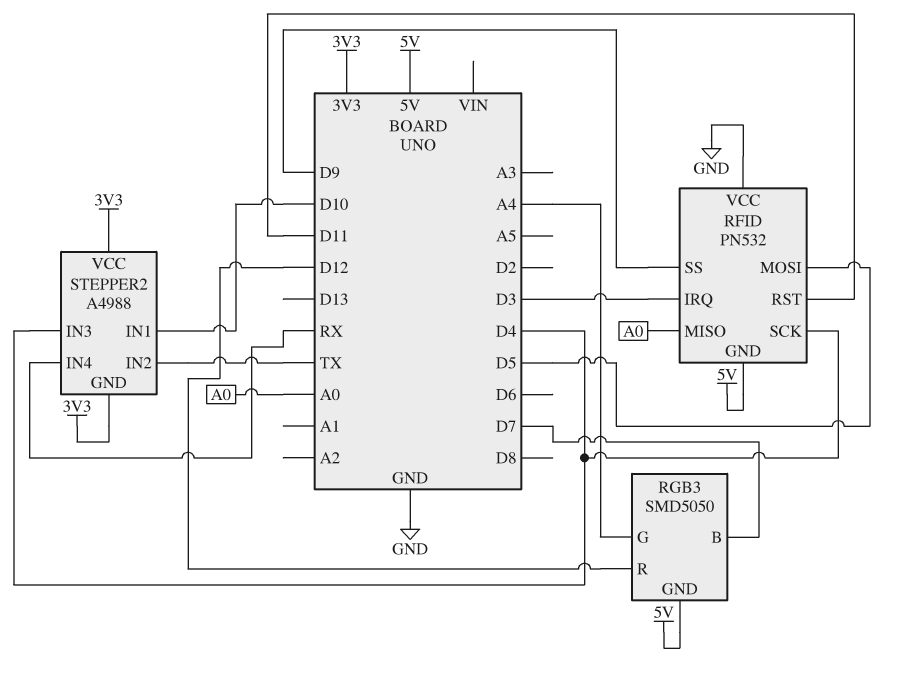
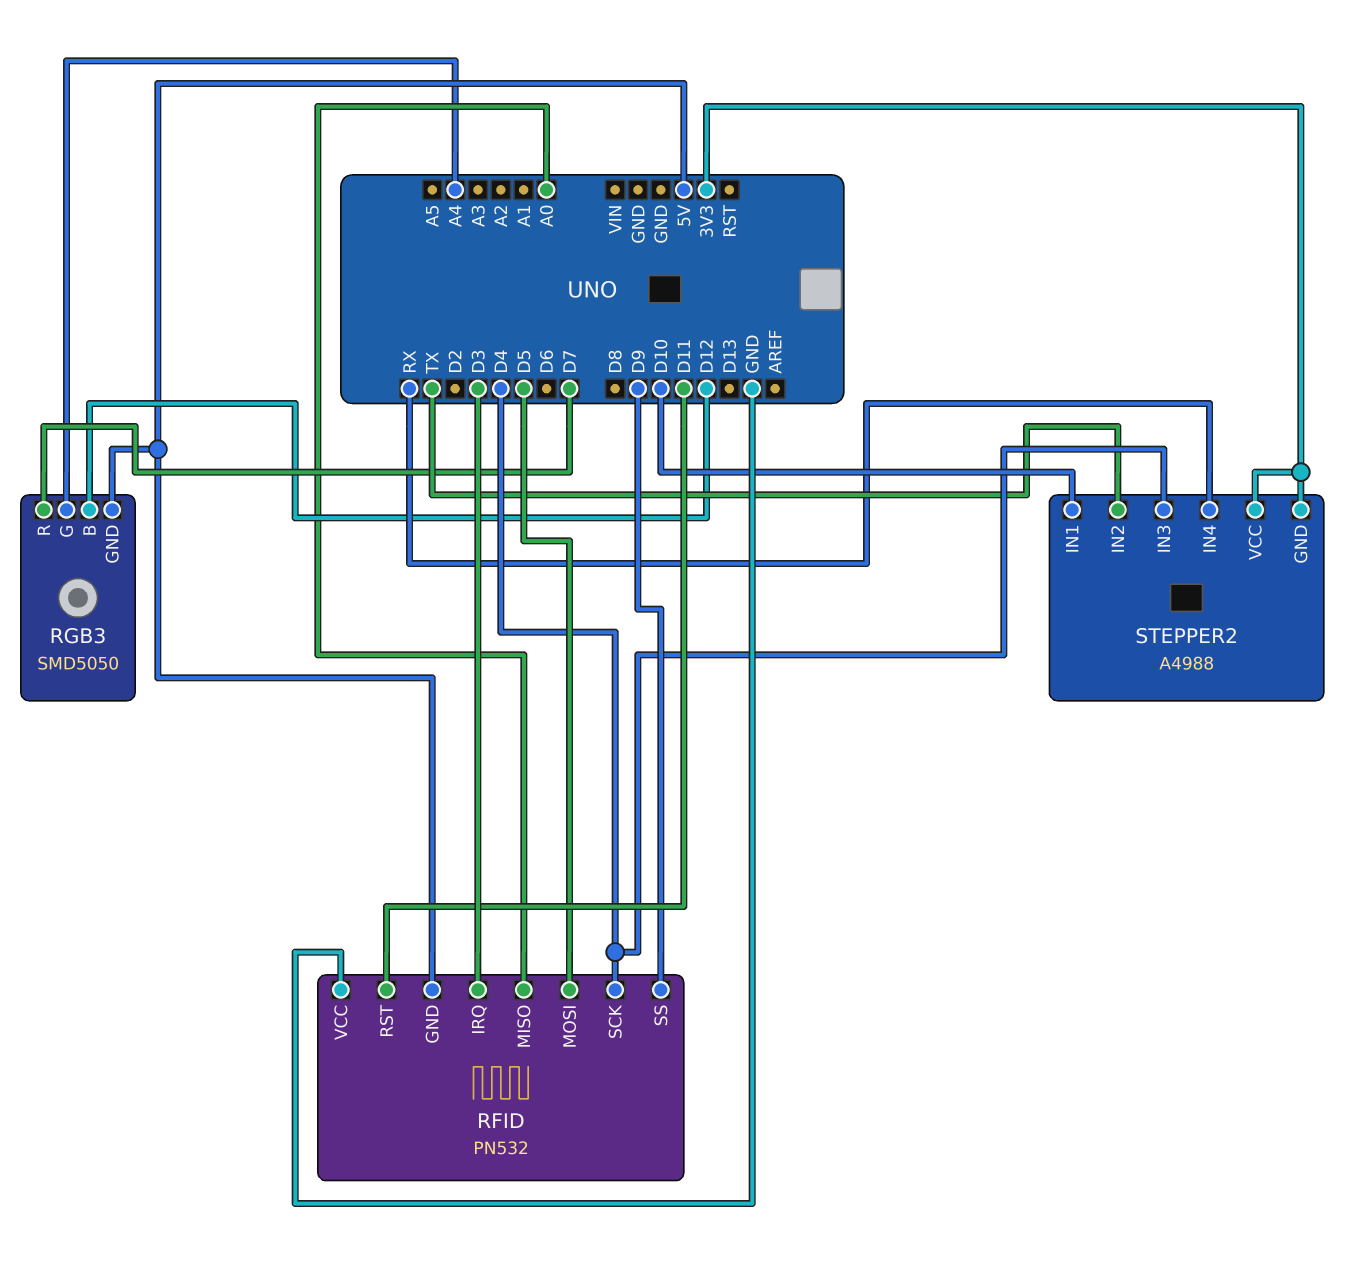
RGB3 pin B: D7 -> D12
RGB3 pin R: D12 -> D7

